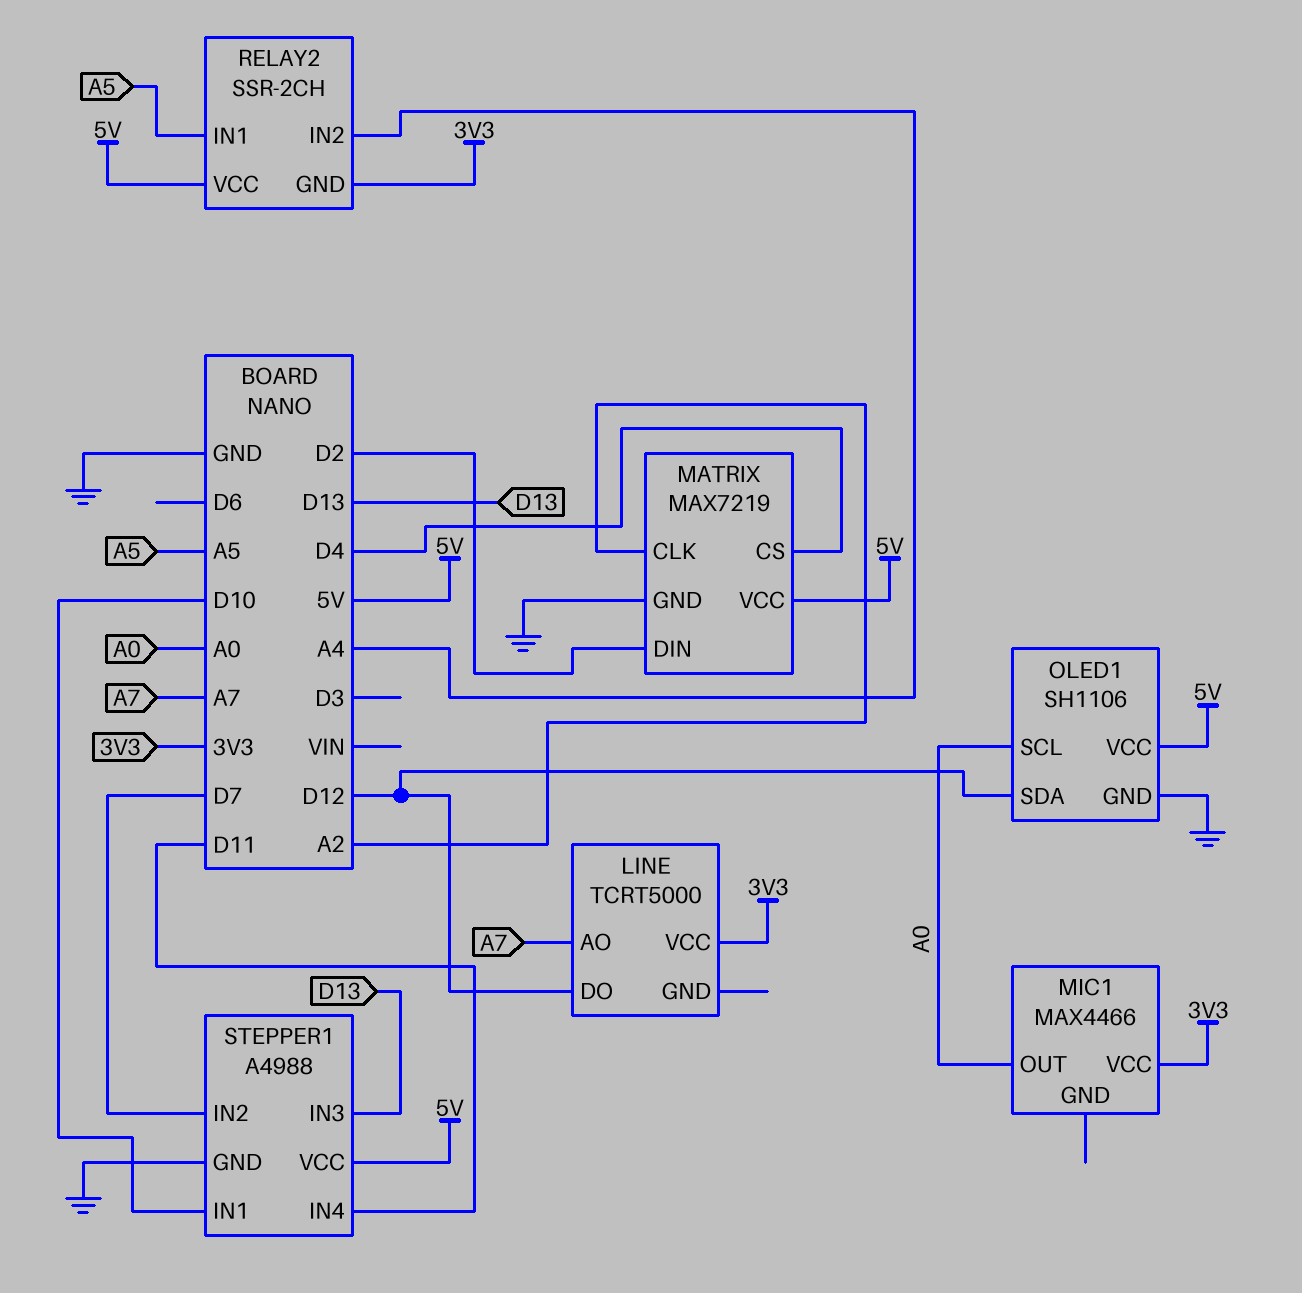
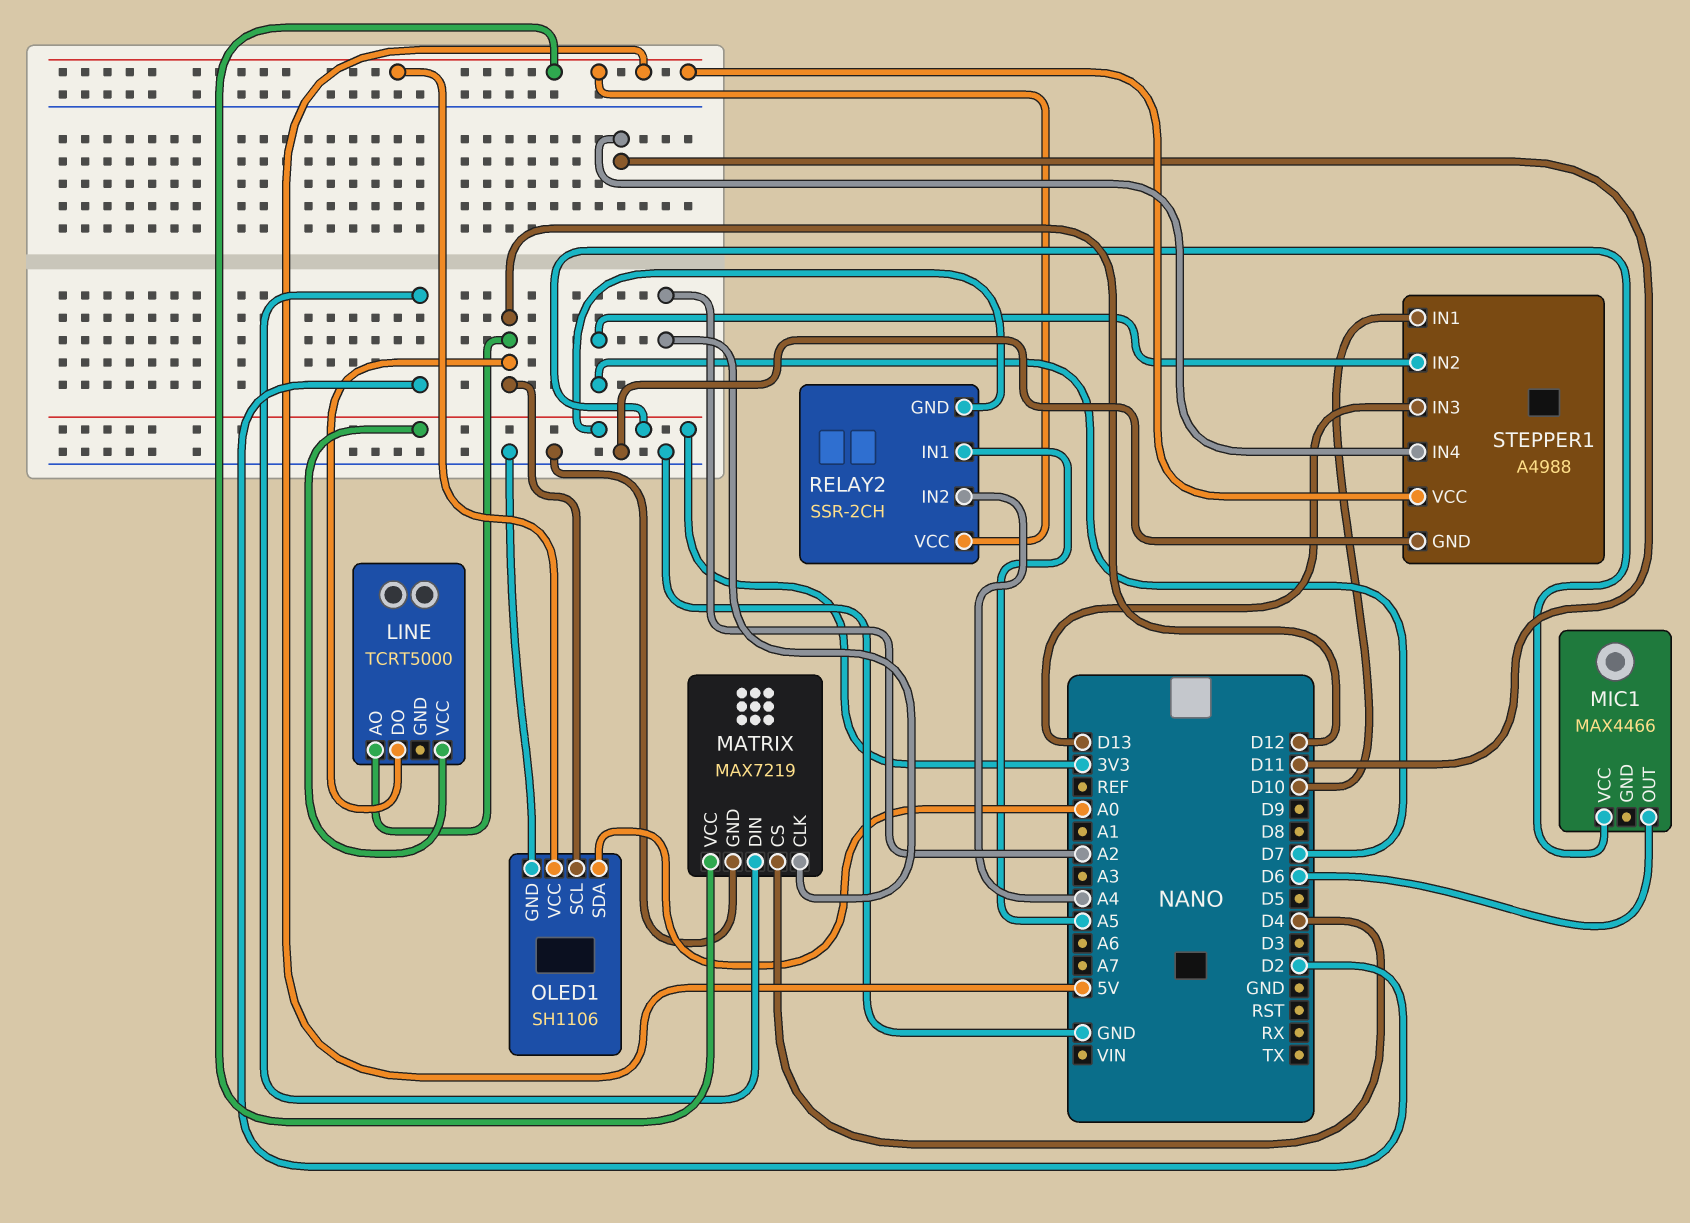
LINE pin AO: A7 -> D12
MIC1 pin OUT: A0 -> D6
OLED1 pin SCL: A0 -> D12
OLED1 pin SDA: D12 -> A0

